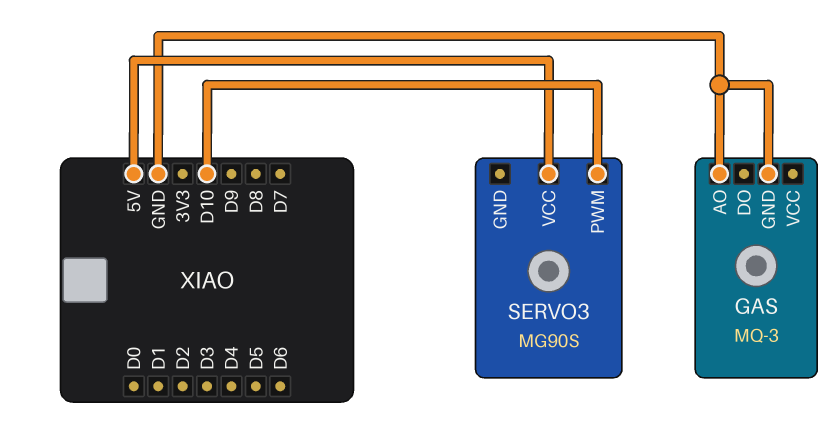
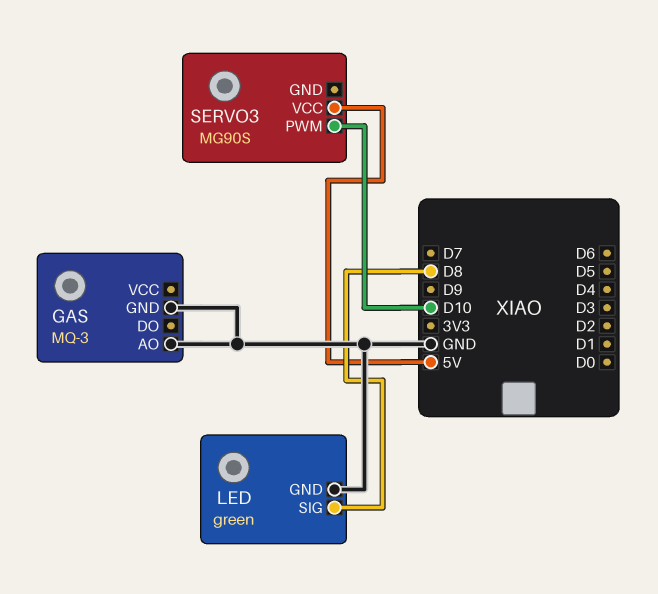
LED: none -> green
LED pin GND: none -> GND
LED pin SIG: none -> D8

